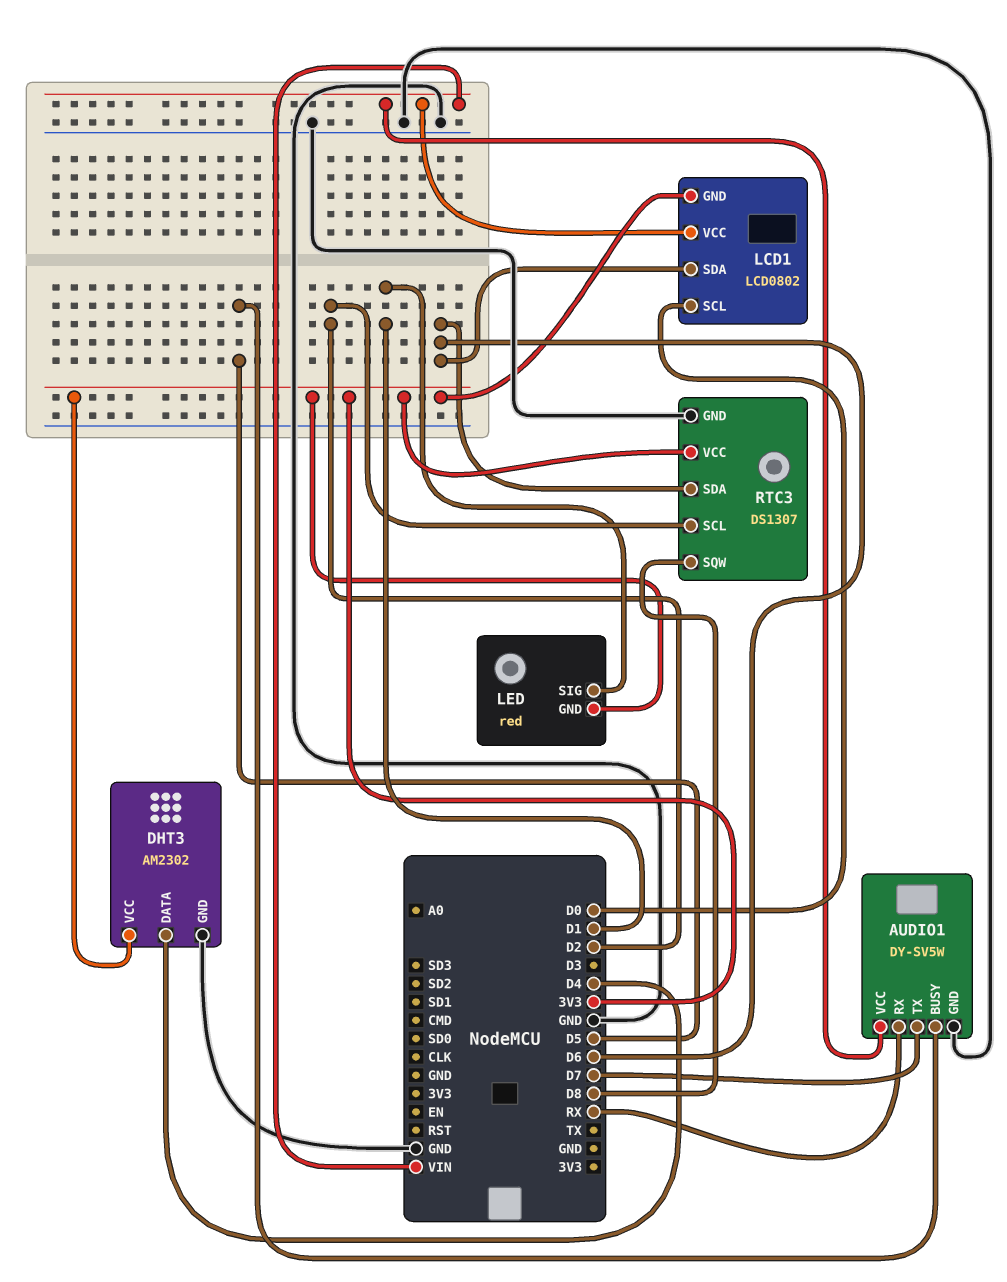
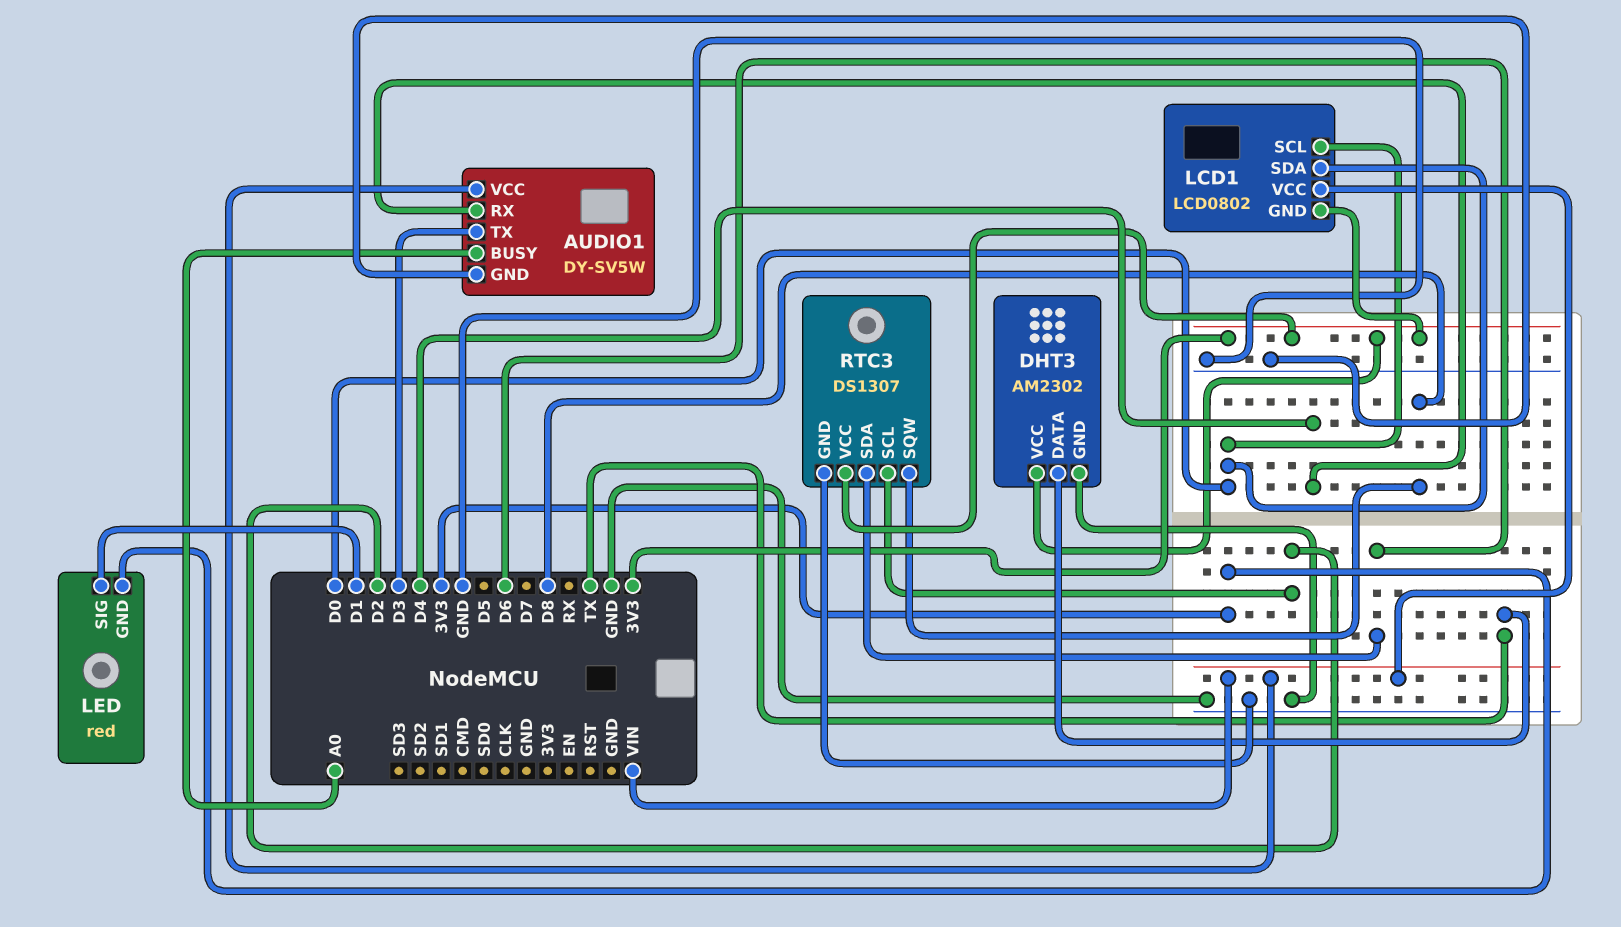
AUDIO1 pin BUSY: D5 -> A0
AUDIO1 pin RX: RX -> D4
AUDIO1 pin TX: D7 -> D3
DHT3 pin DATA: D4 -> TX
LCD1 pin SDA: D6 -> D0

